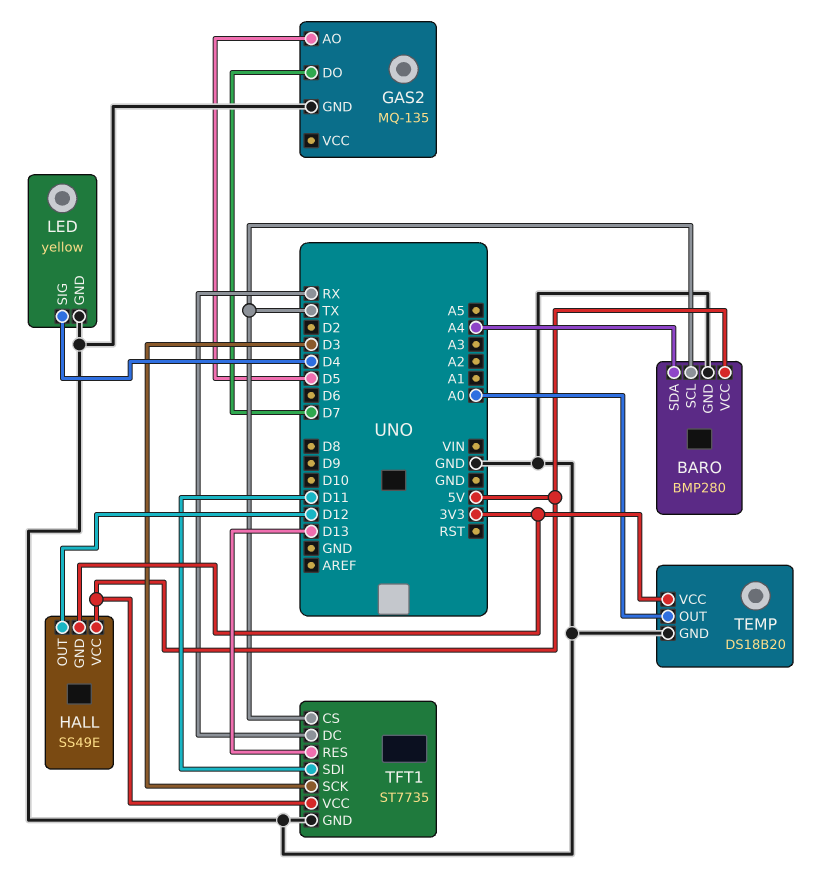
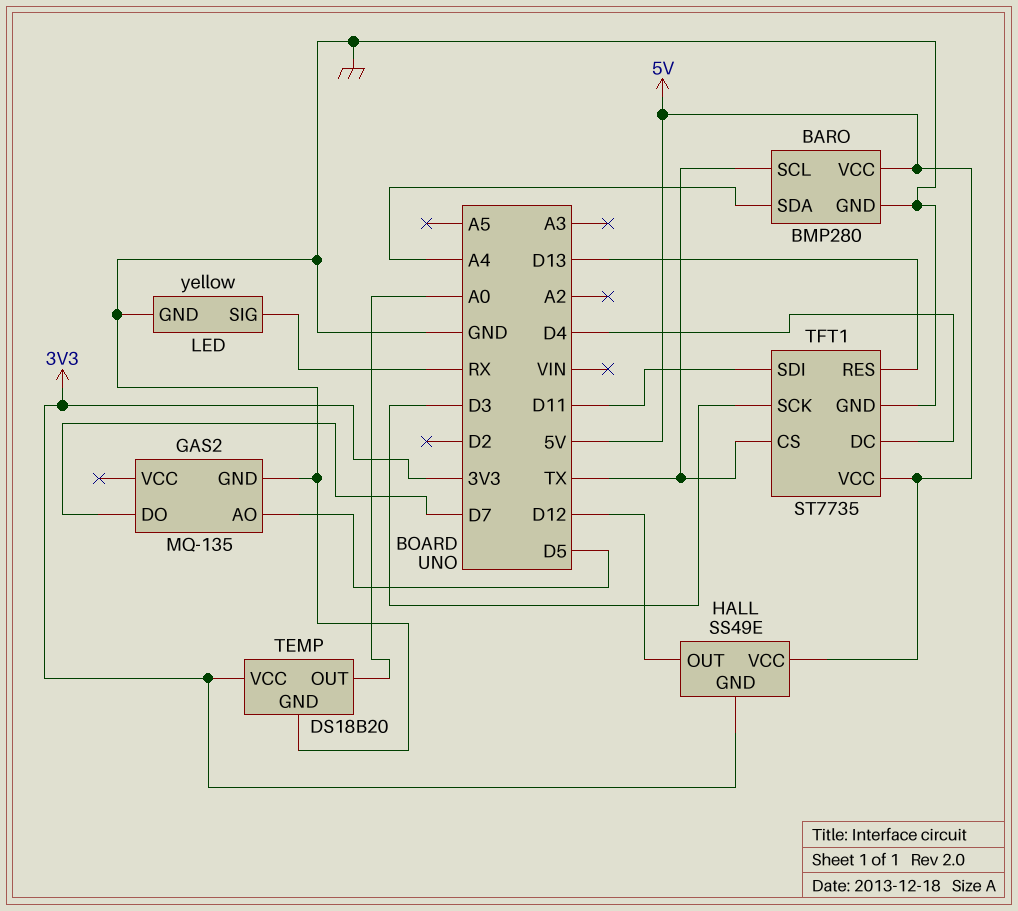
LED pin SIG: D4 -> RX
TFT1 pin DC: RX -> D4

